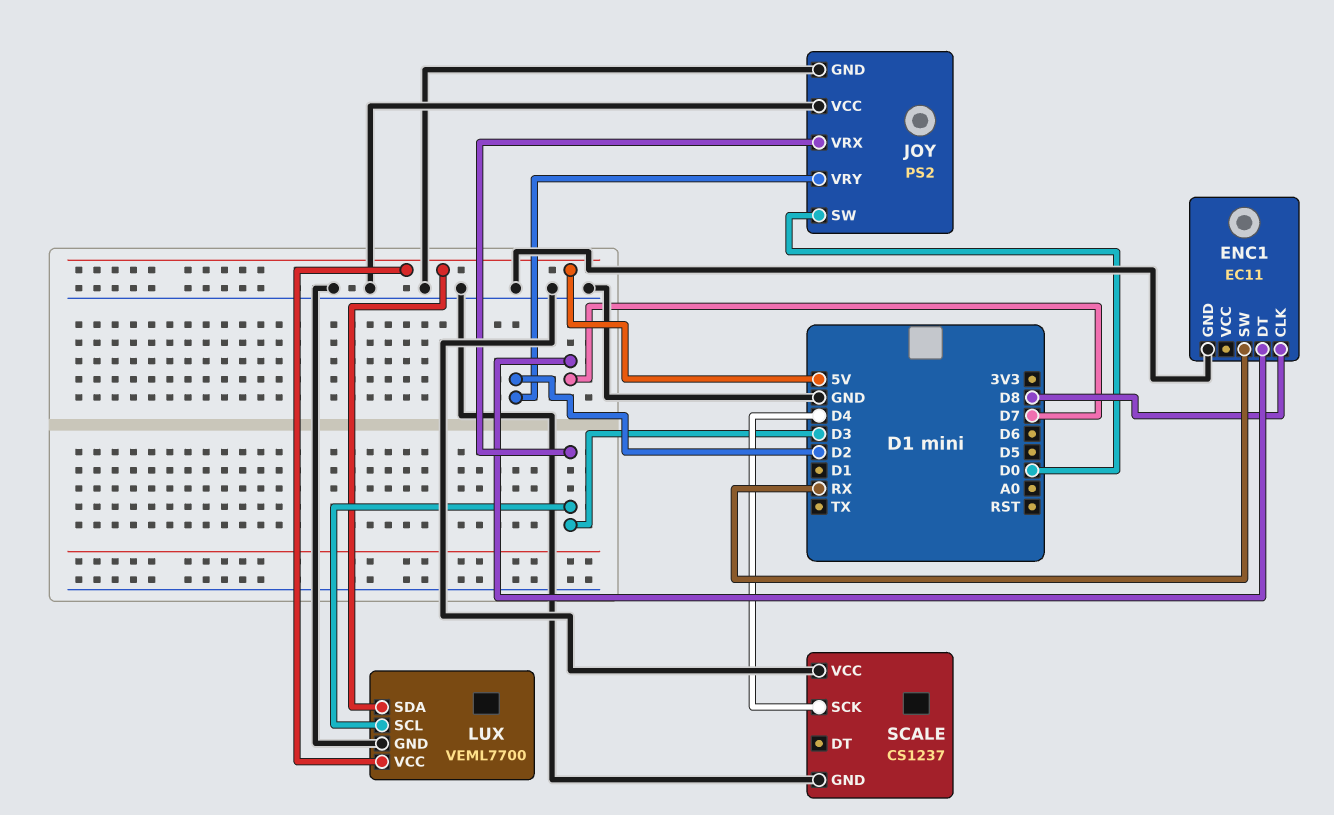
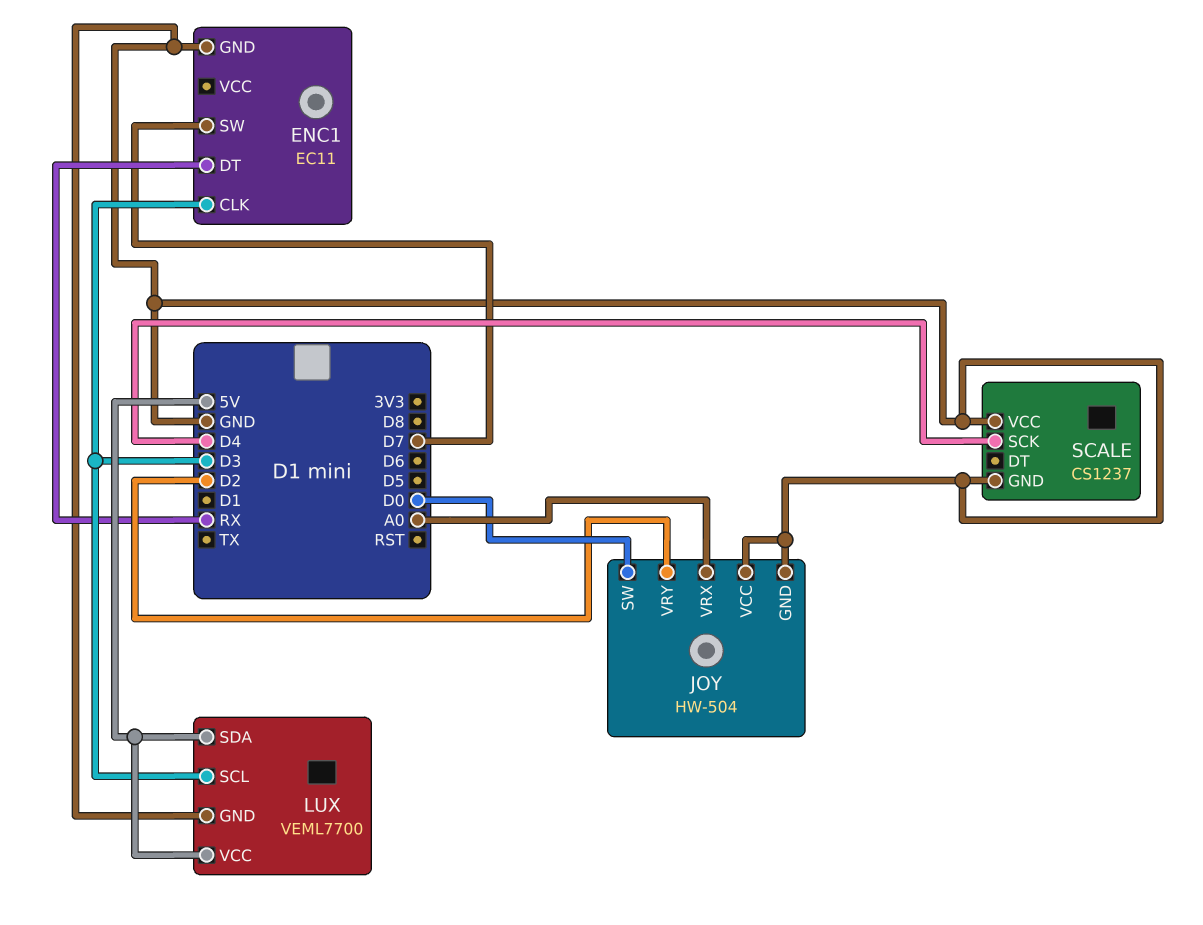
ENC1 pin CLK: D8 -> D3
ENC1 pin DT: D7 -> RX
ENC1 pin SW: RX -> D7
JOY: PS2 -> HW-504
JOY pin VRX: D3 -> A0

